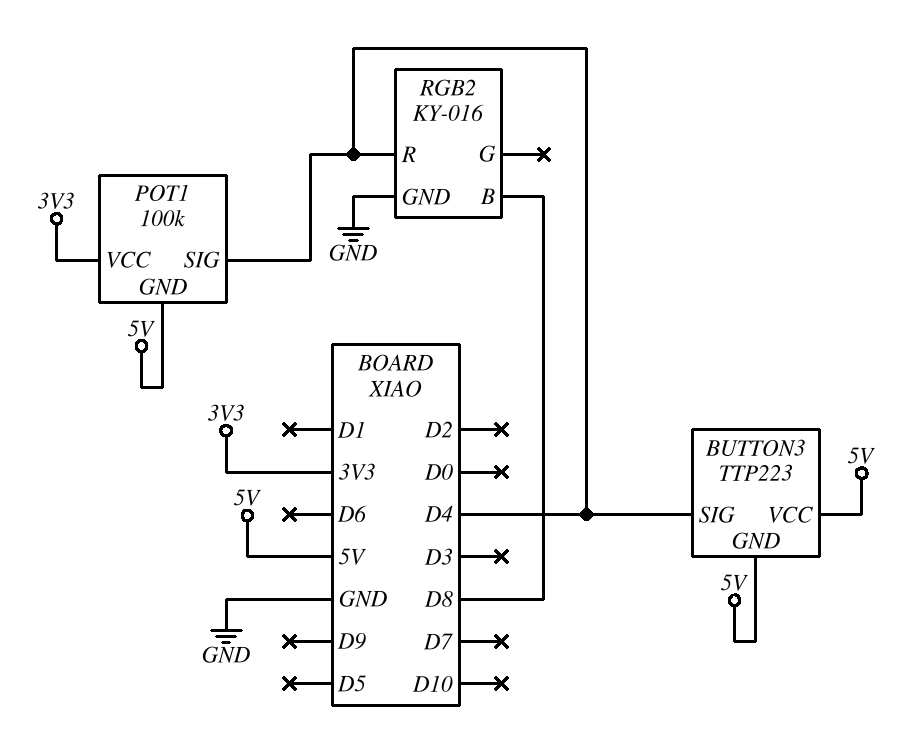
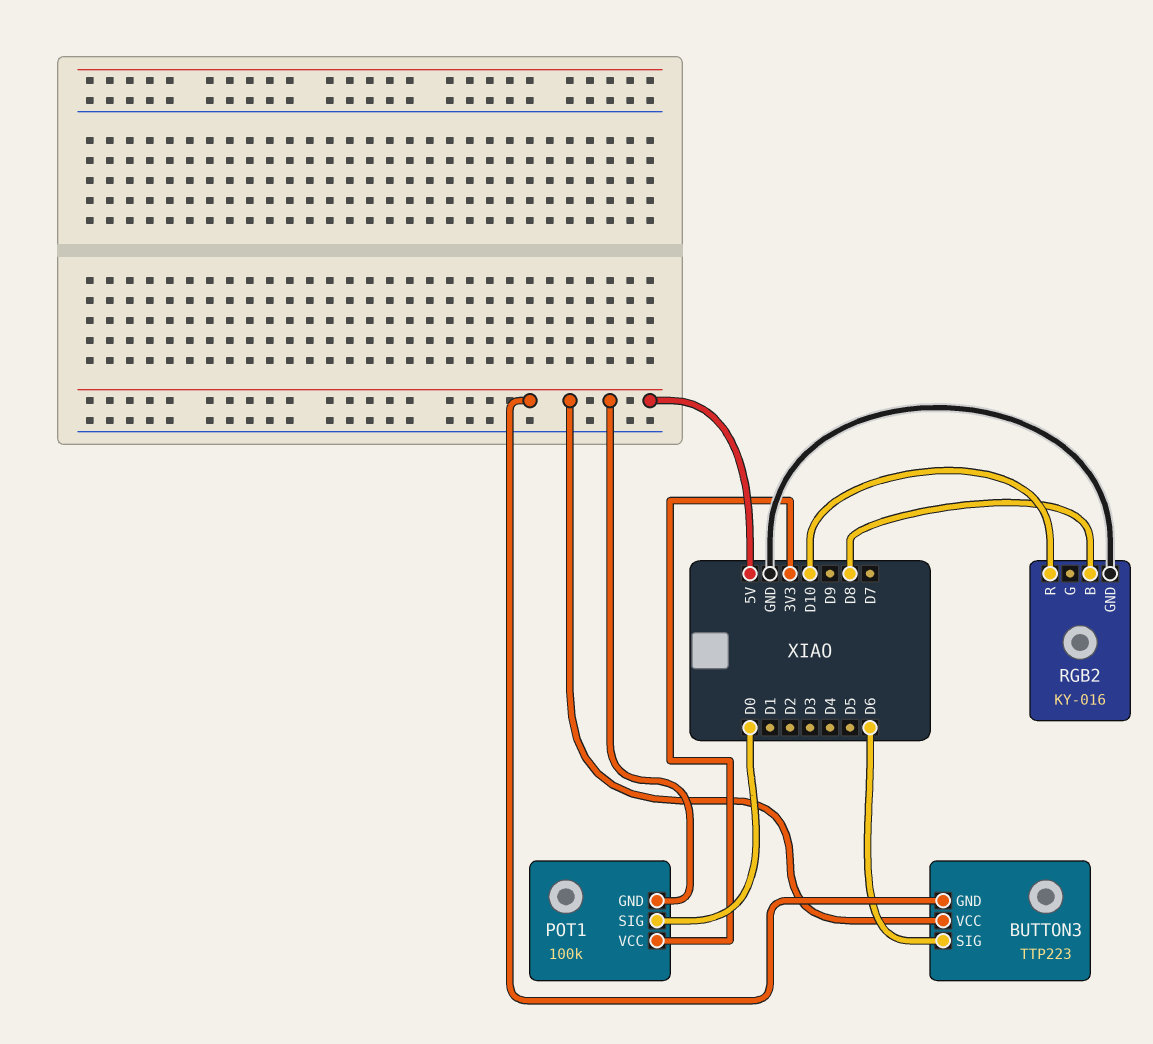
BUTTON3 pin SIG: D4 -> D6
POT1 pin SIG: D4 -> D0
RGB2 pin R: D4 -> D10

